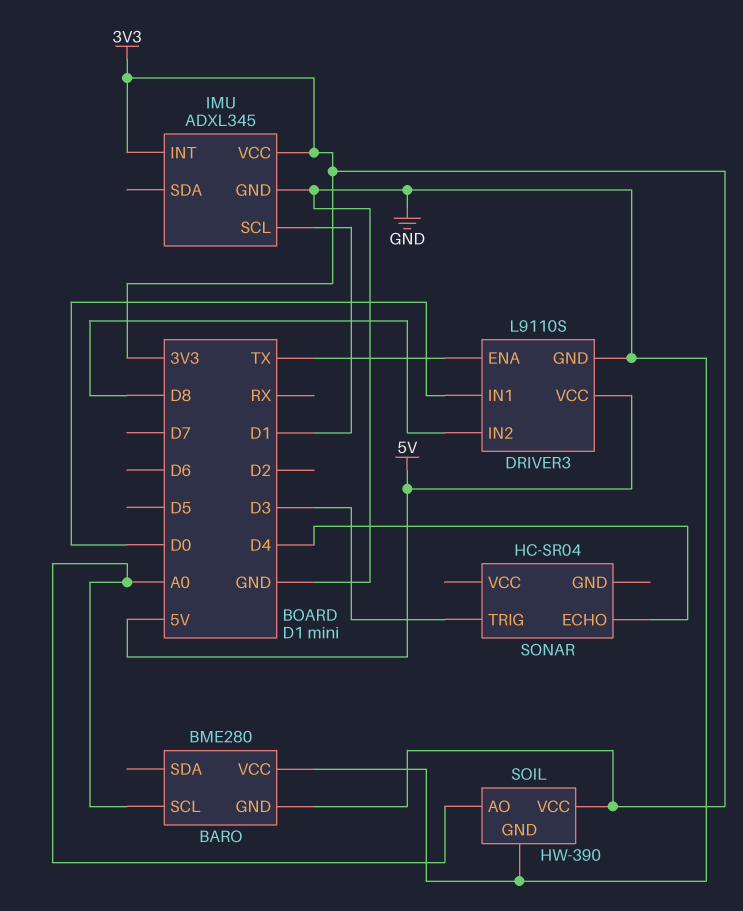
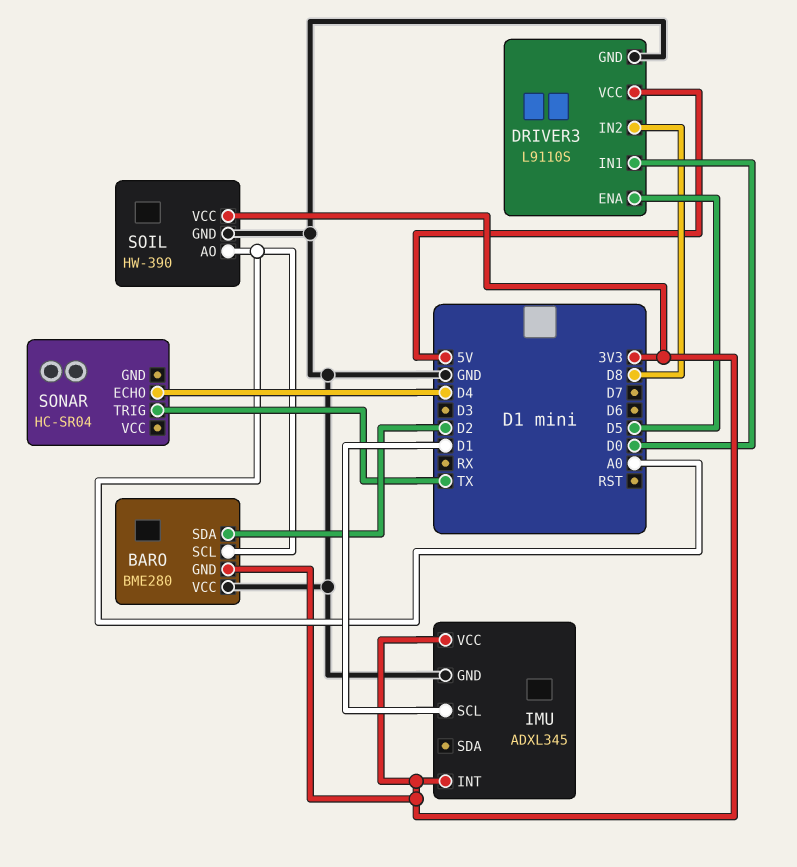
BARO pin SDA: none -> D2
DRIVER3 pin ENA: TX -> D5
SONAR pin TRIG: D3 -> TX

